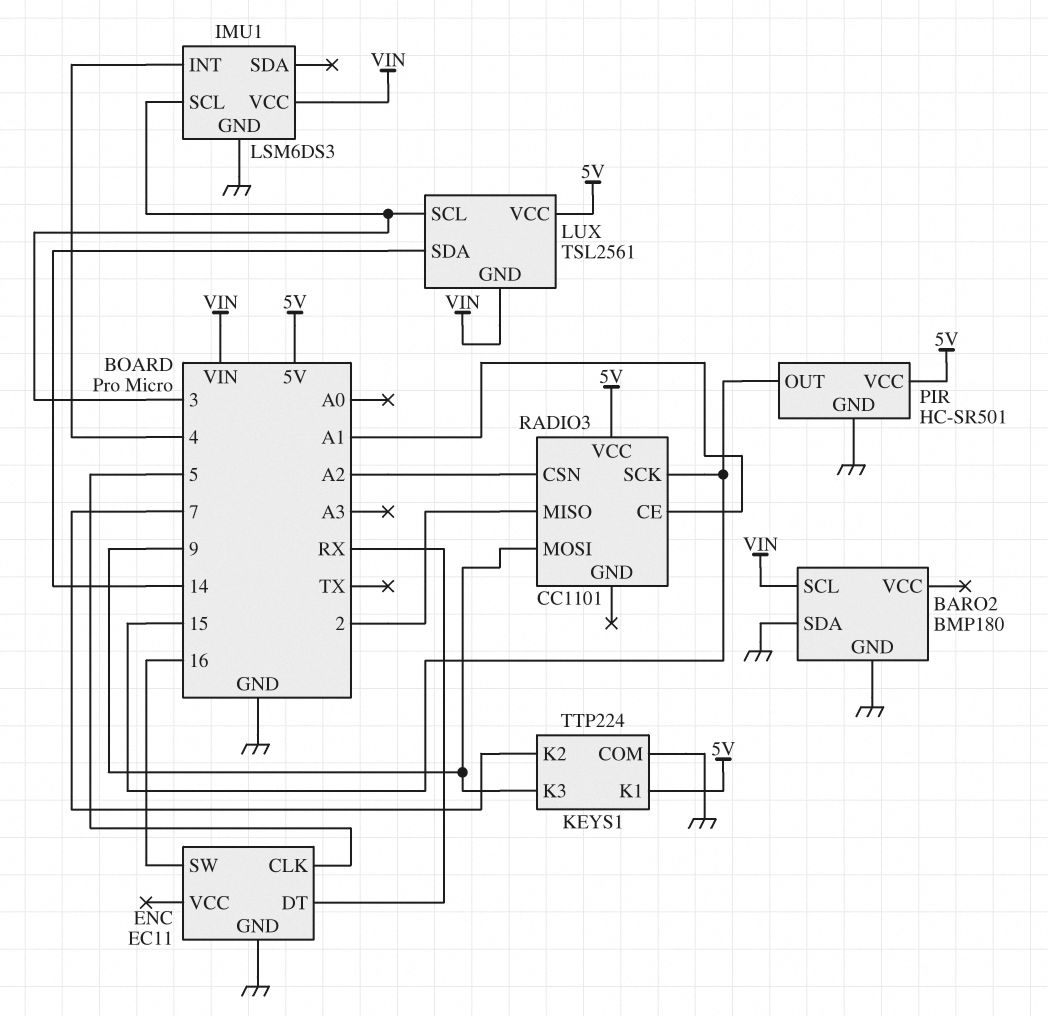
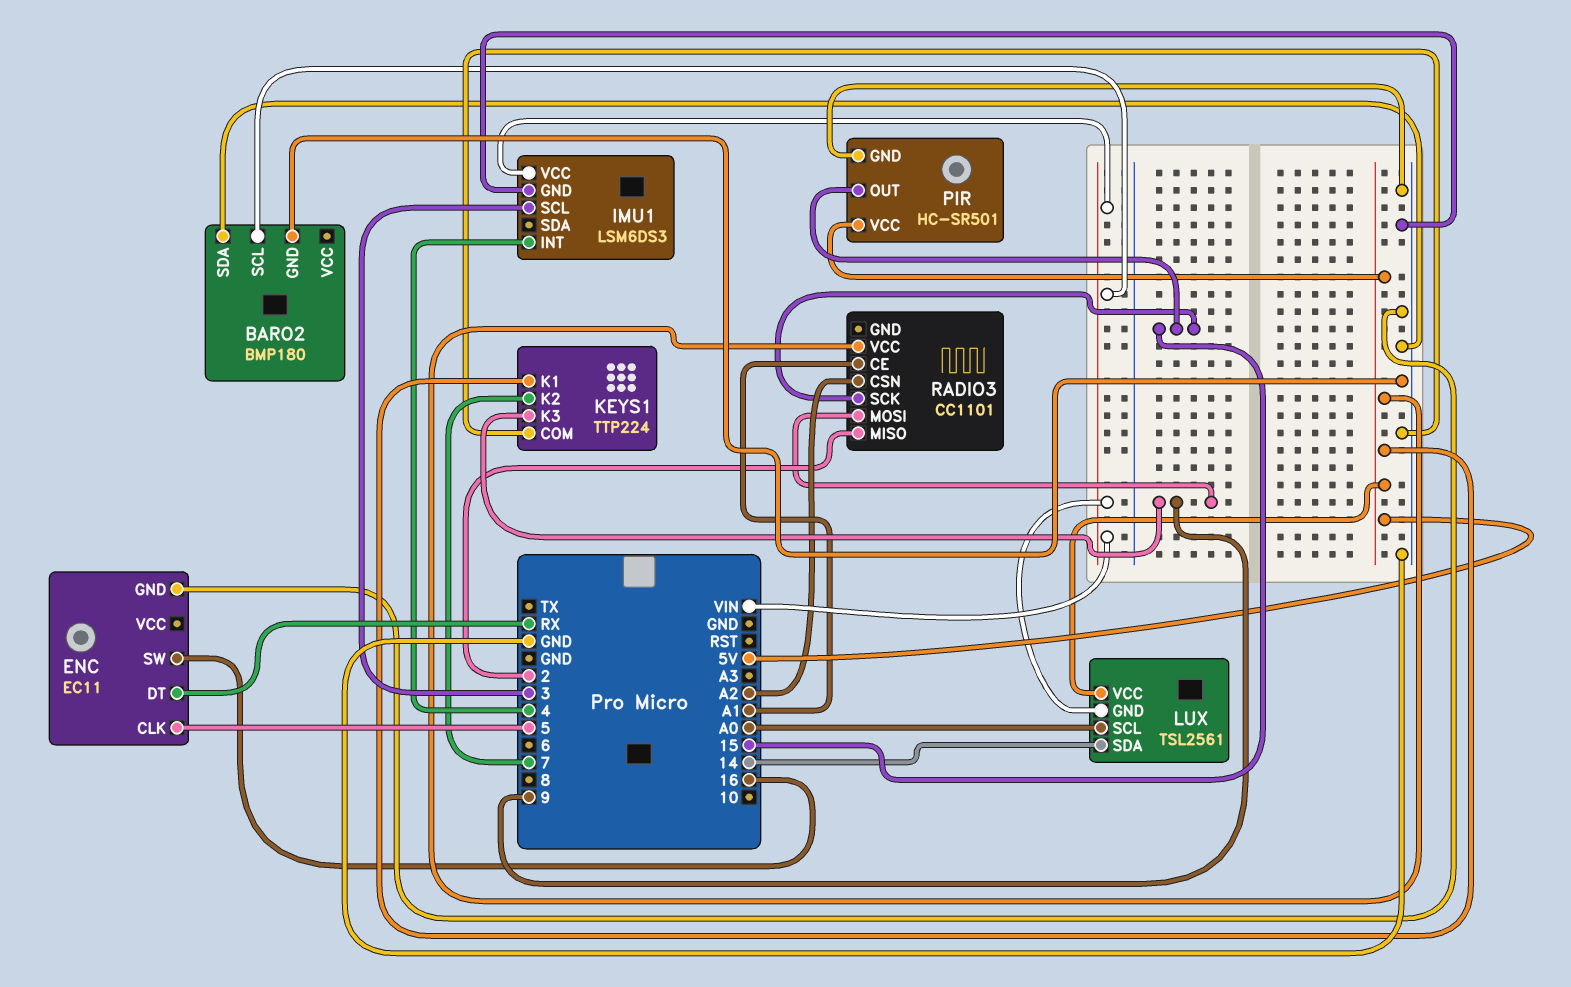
LUX pin SCL: 3 -> A0

